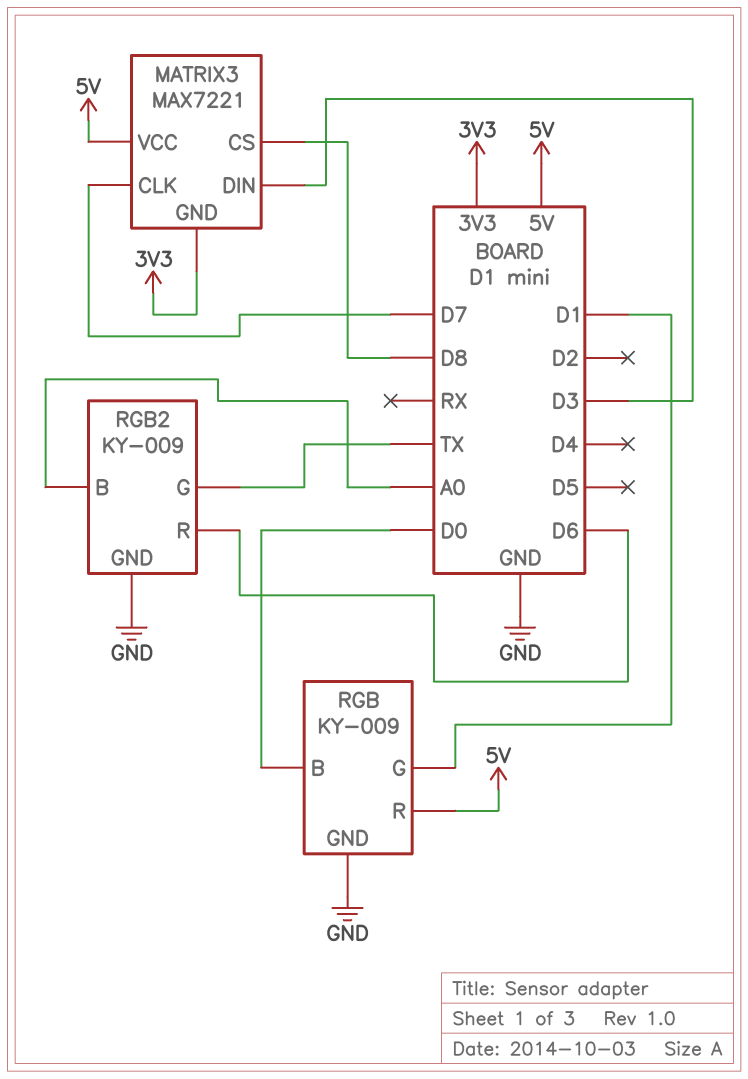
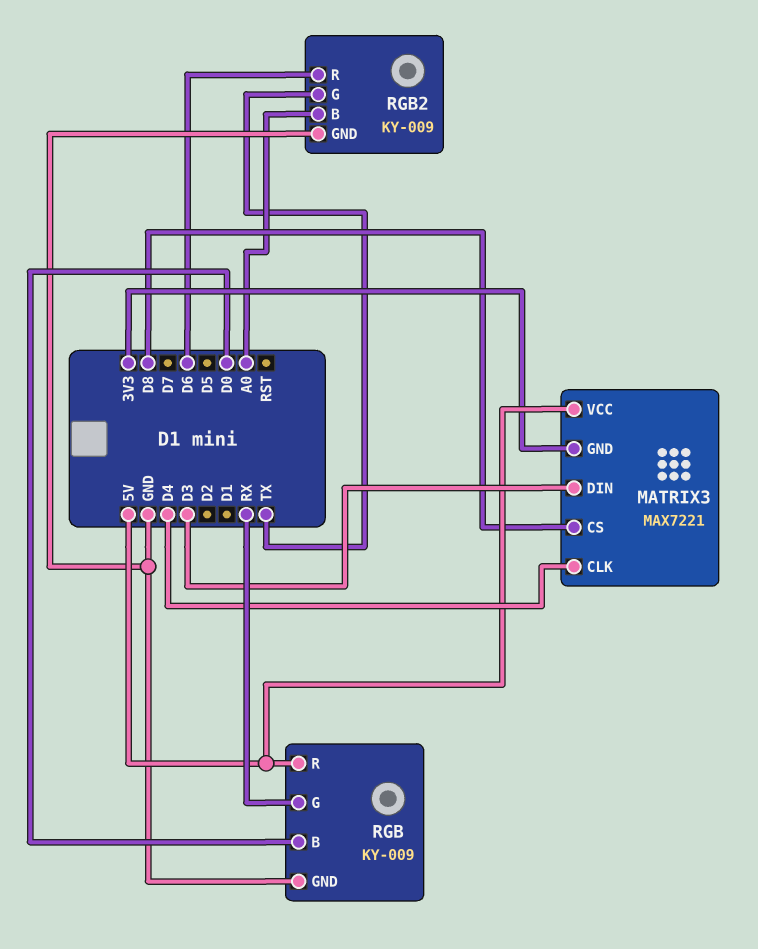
MATRIX3 pin CLK: D7 -> D4
RGB pin G: D1 -> RX

